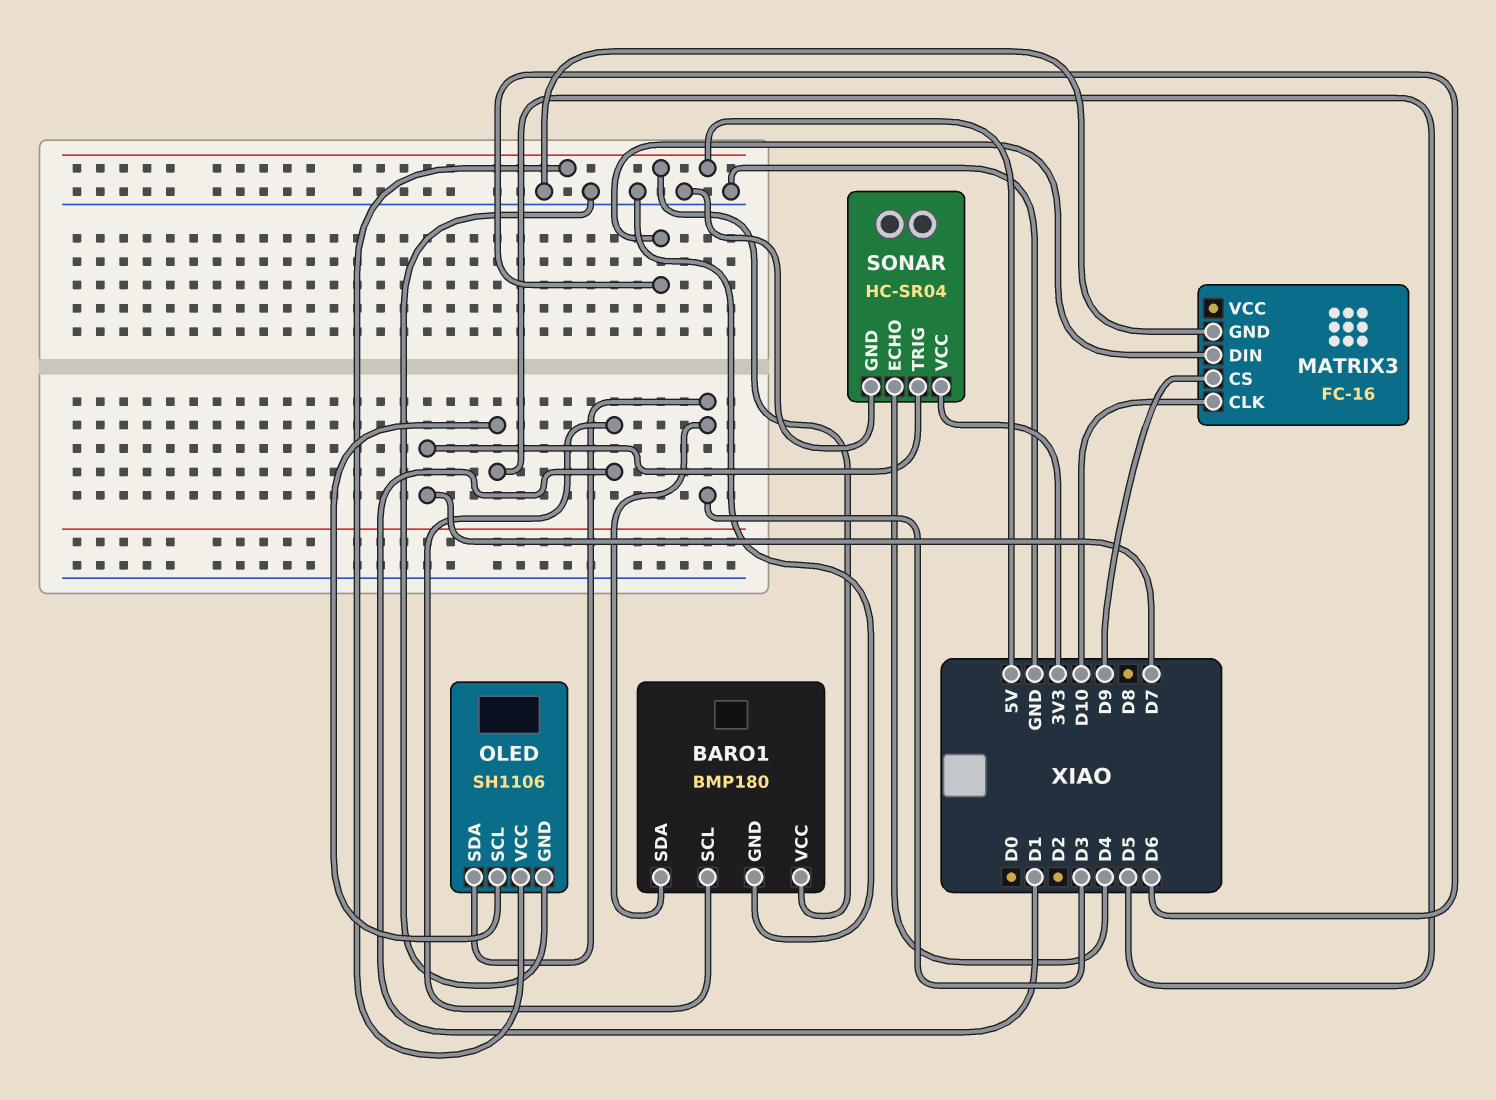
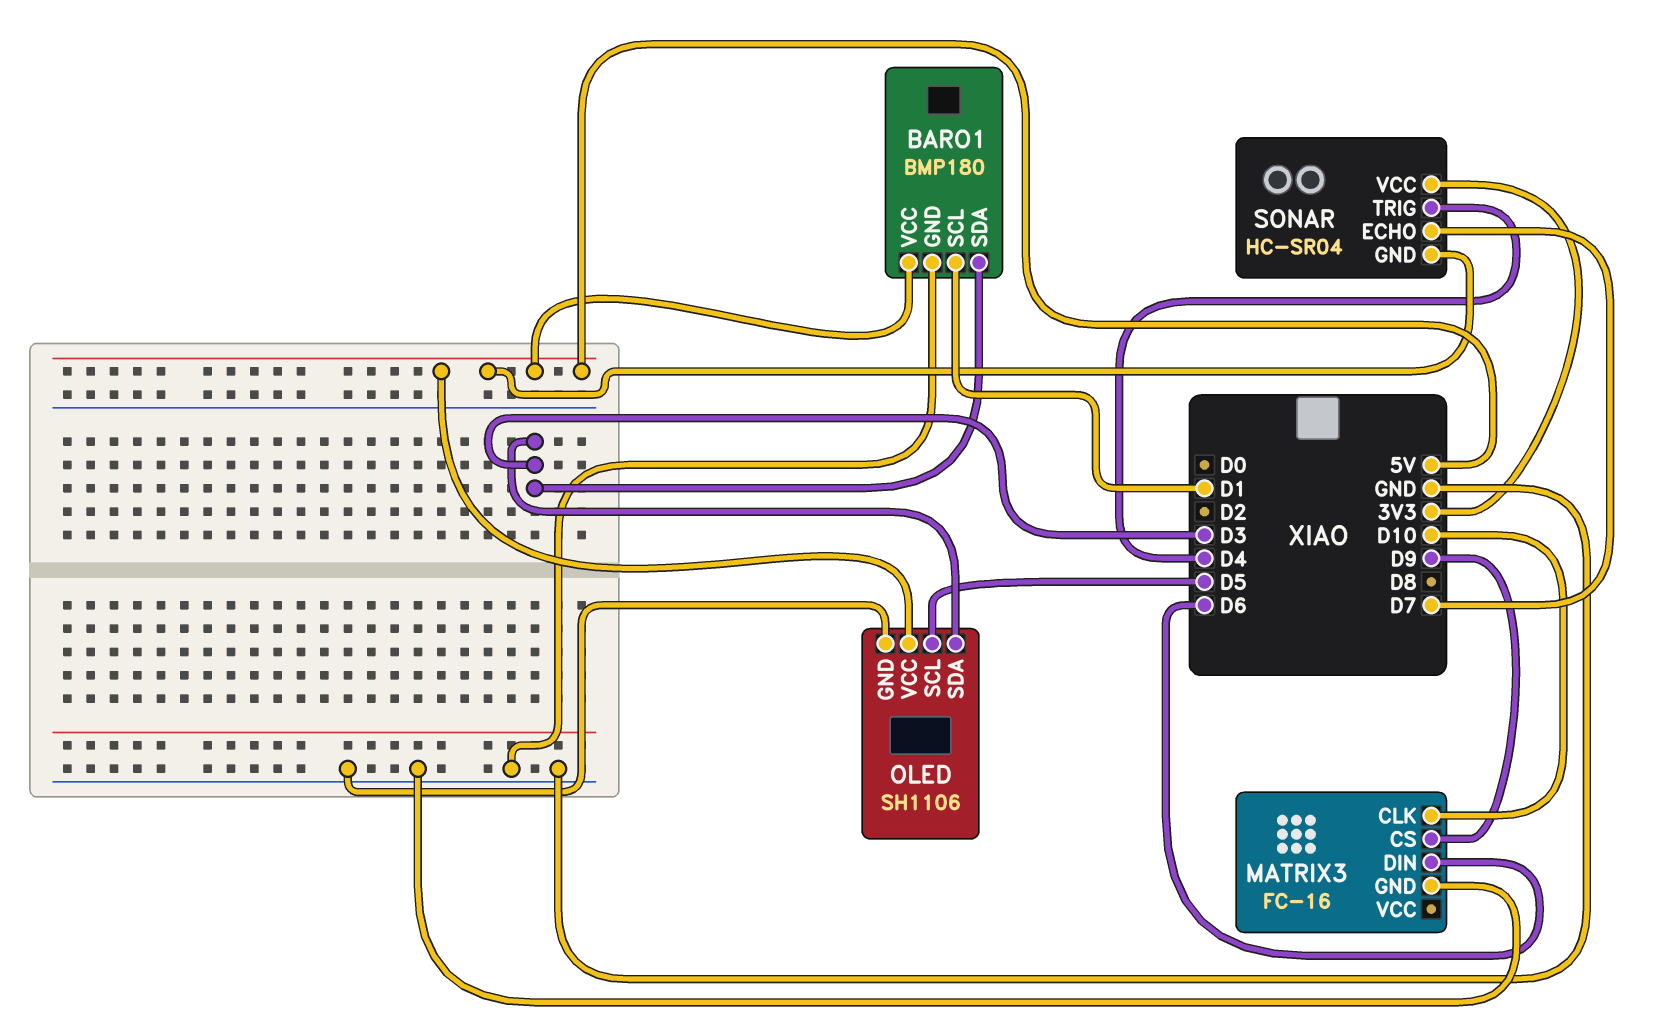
SONAR pin ECHO: D4 -> D7
SONAR pin GND: GND -> 5V
SONAR pin TRIG: D7 -> D4

